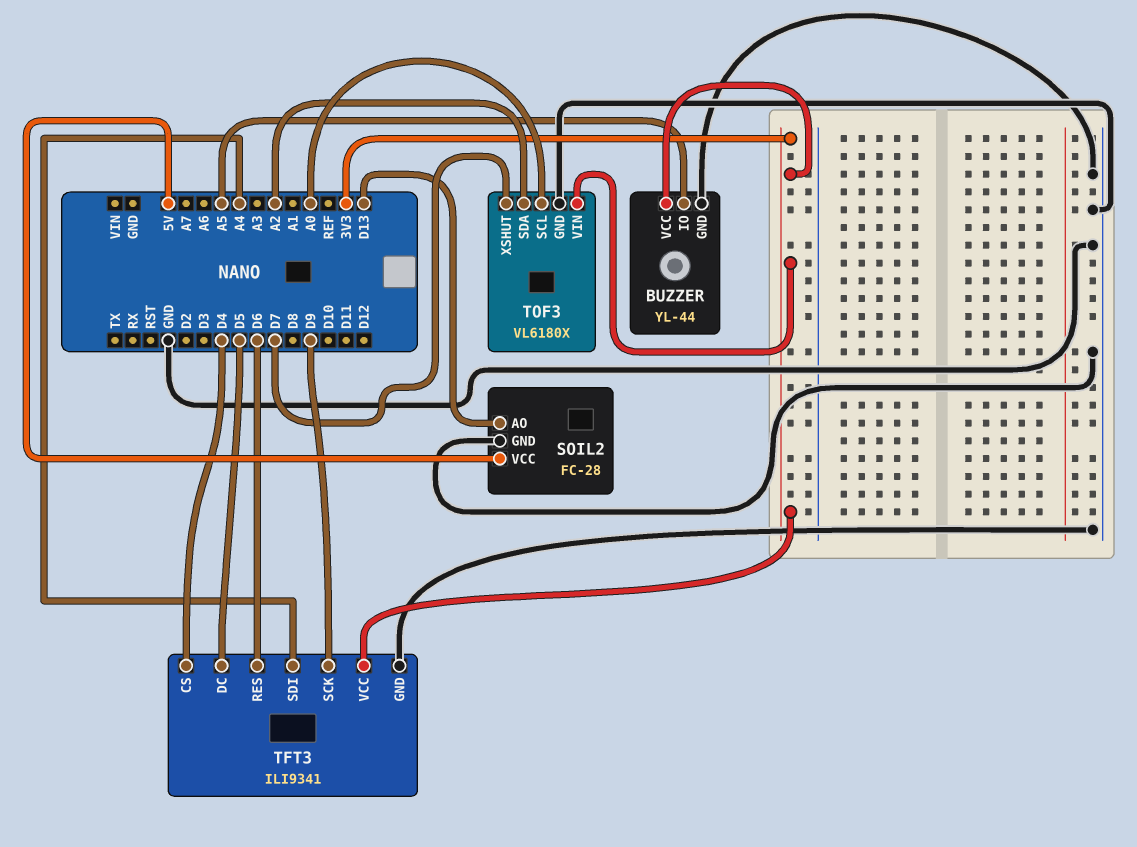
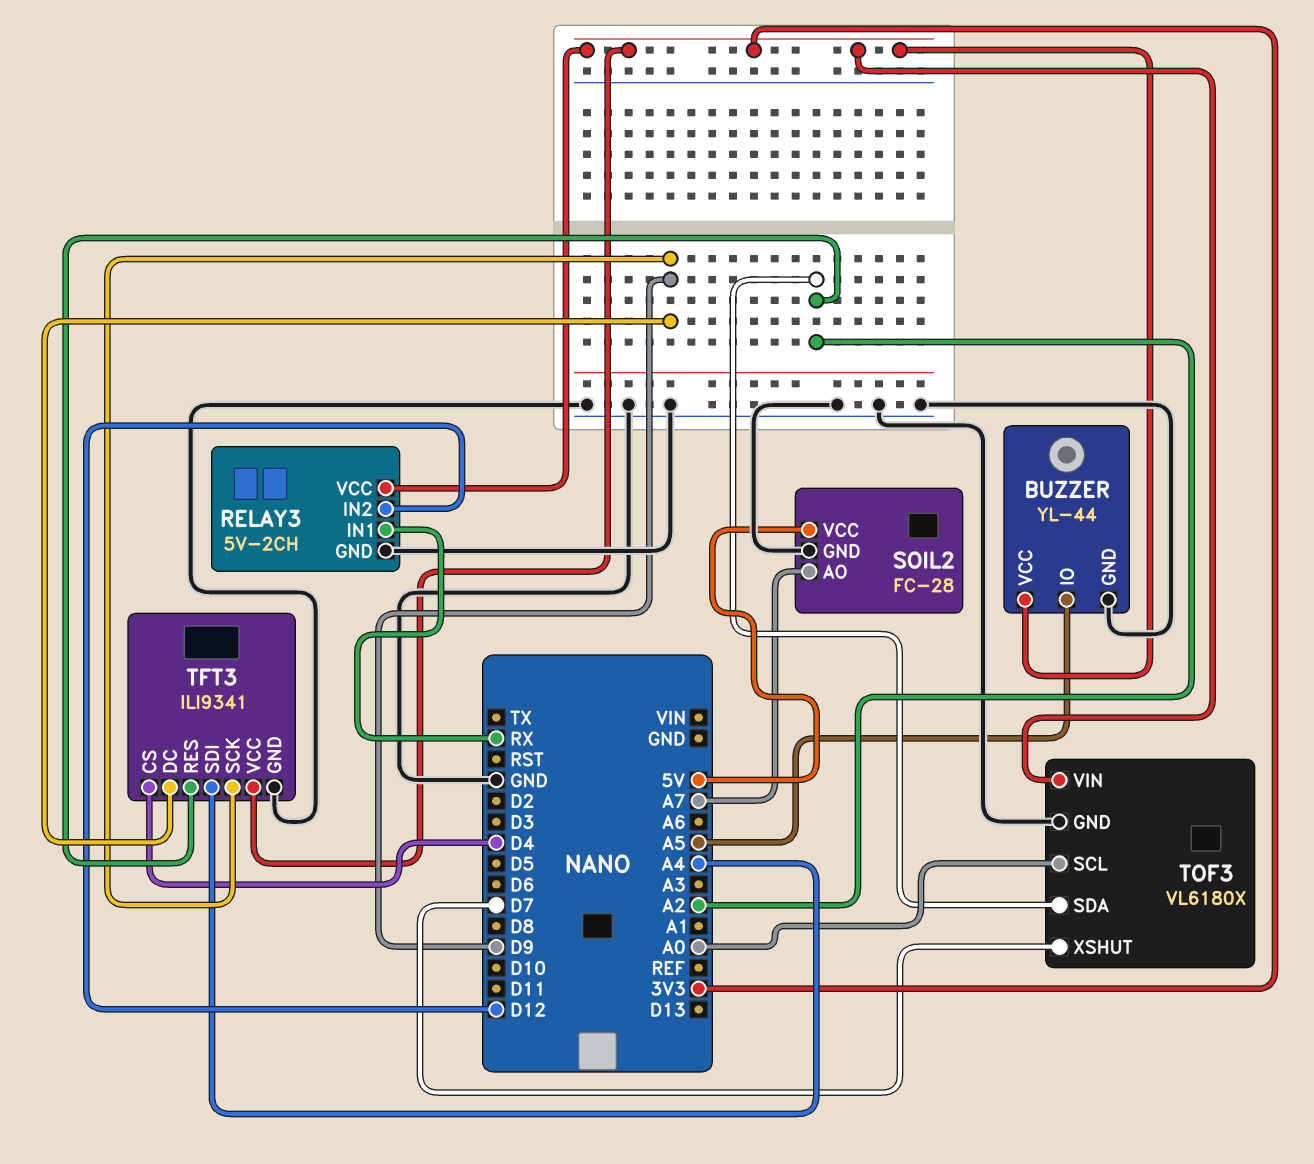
RELAY3: none -> 5V-2CH
RELAY3 pin GND: none -> GND
RELAY3 pin IN1: none -> RX
RELAY3 pin IN2: none -> D12
RELAY3 pin VCC: none -> 3V3
SOIL2 pin AO: D13 -> A7
TFT3 pin DC: D5 -> D9
TFT3 pin RES: D6 -> A2

